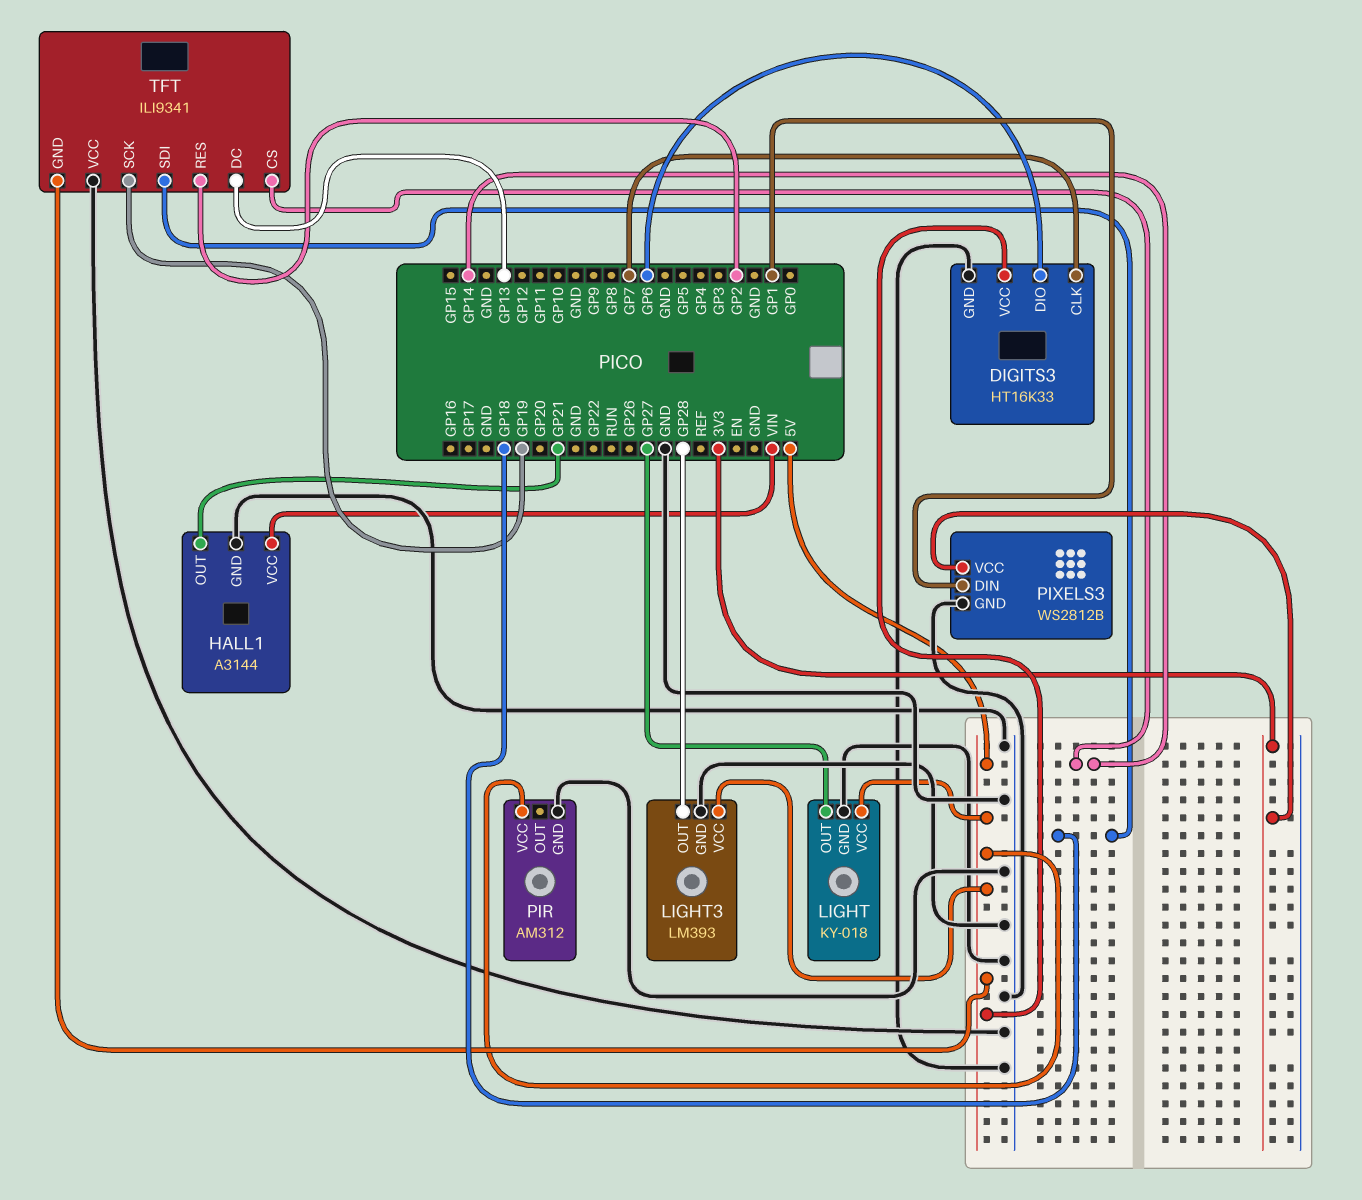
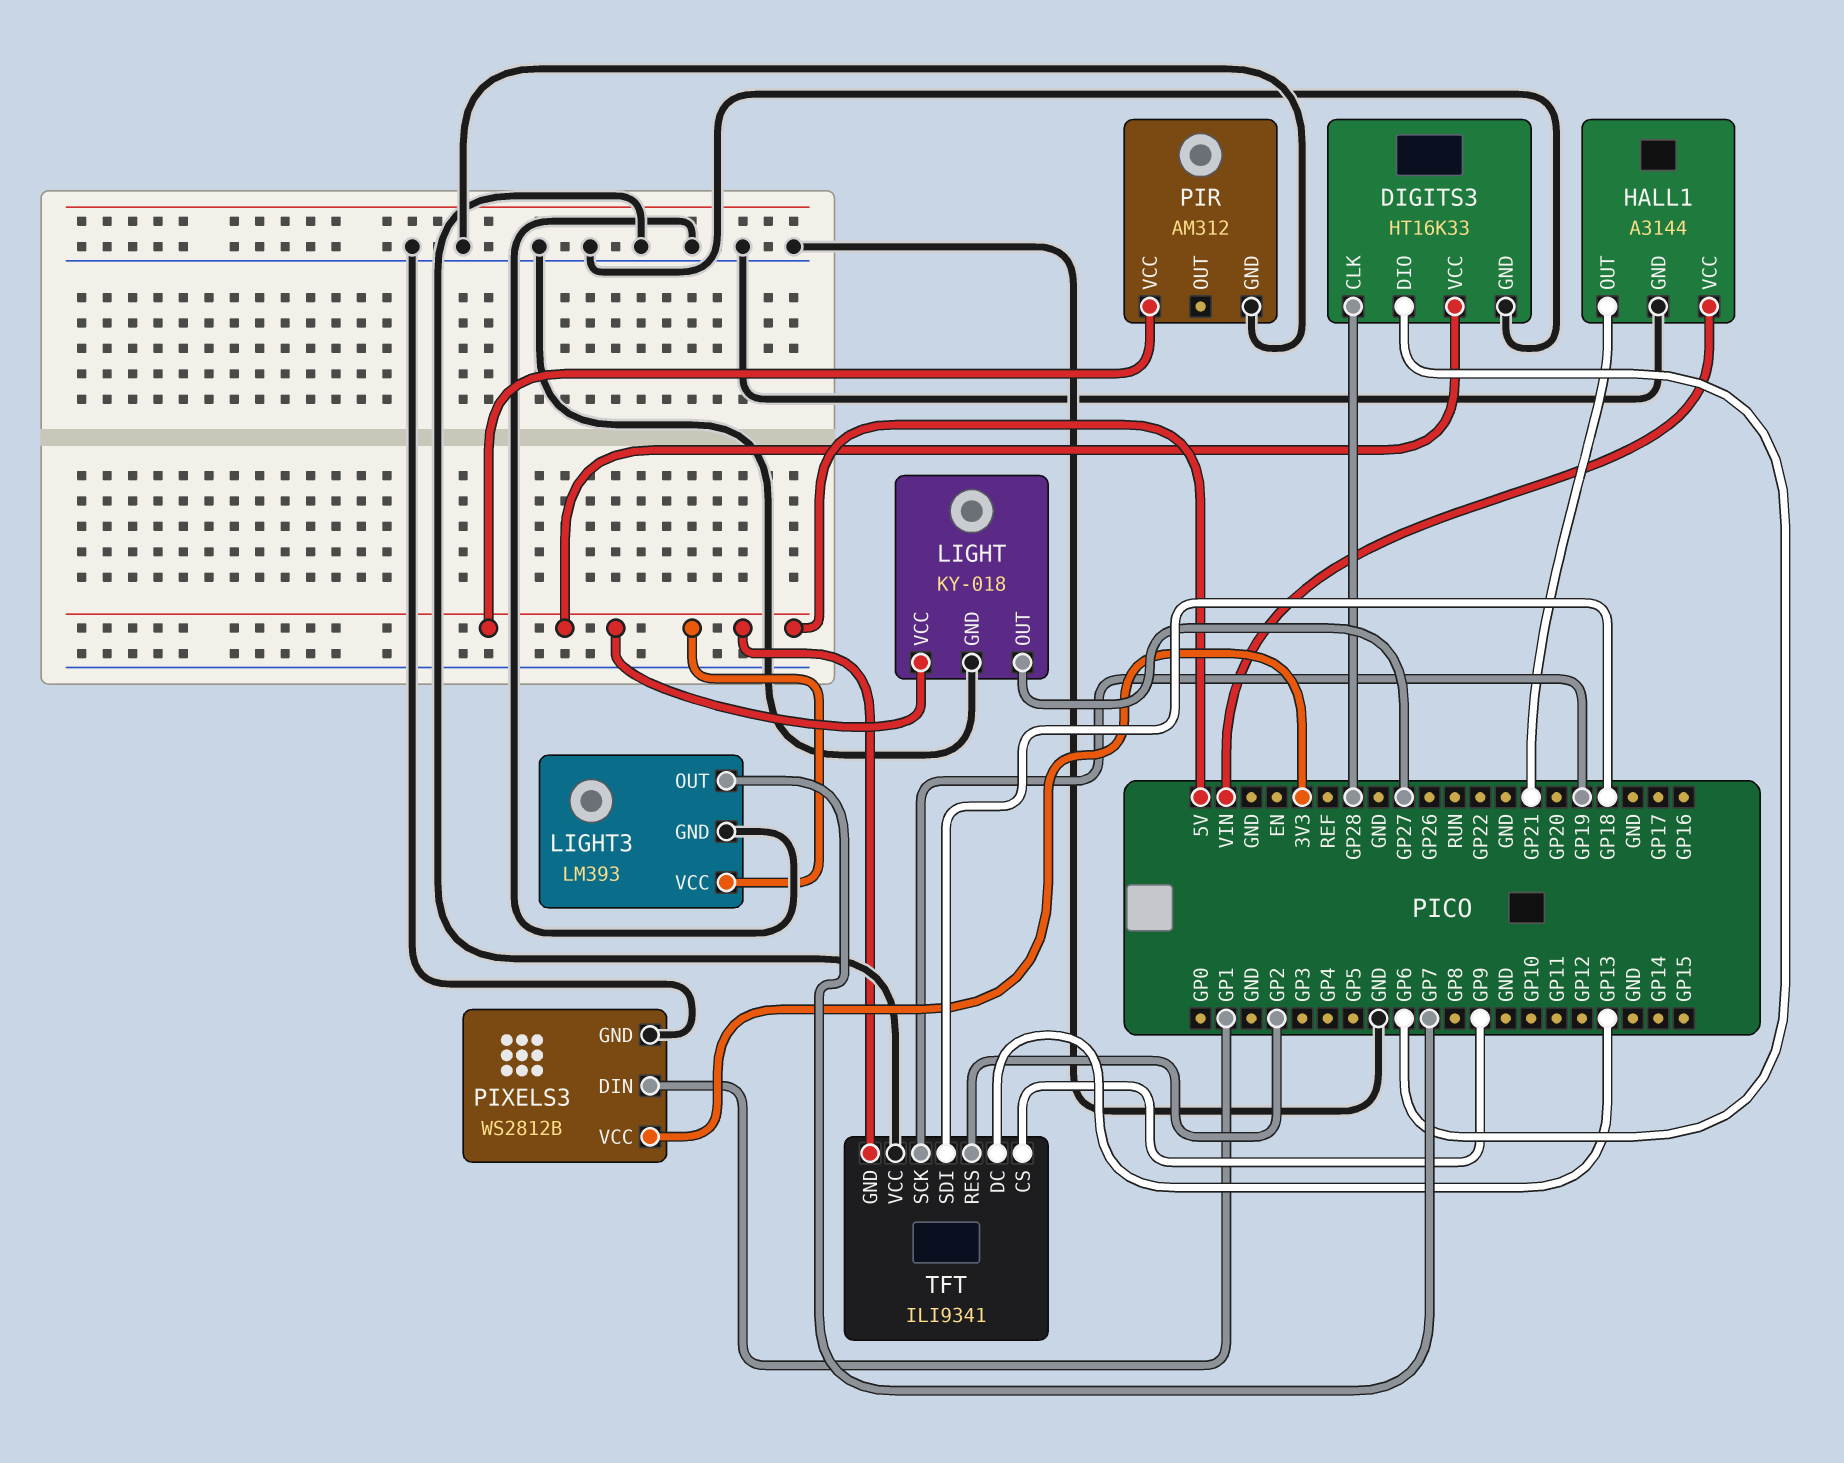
DIGITS3 pin CLK: GP7 -> GP28
LIGHT3 pin OUT: GP28 -> GP7
TFT pin CS: GP14 -> GP9

